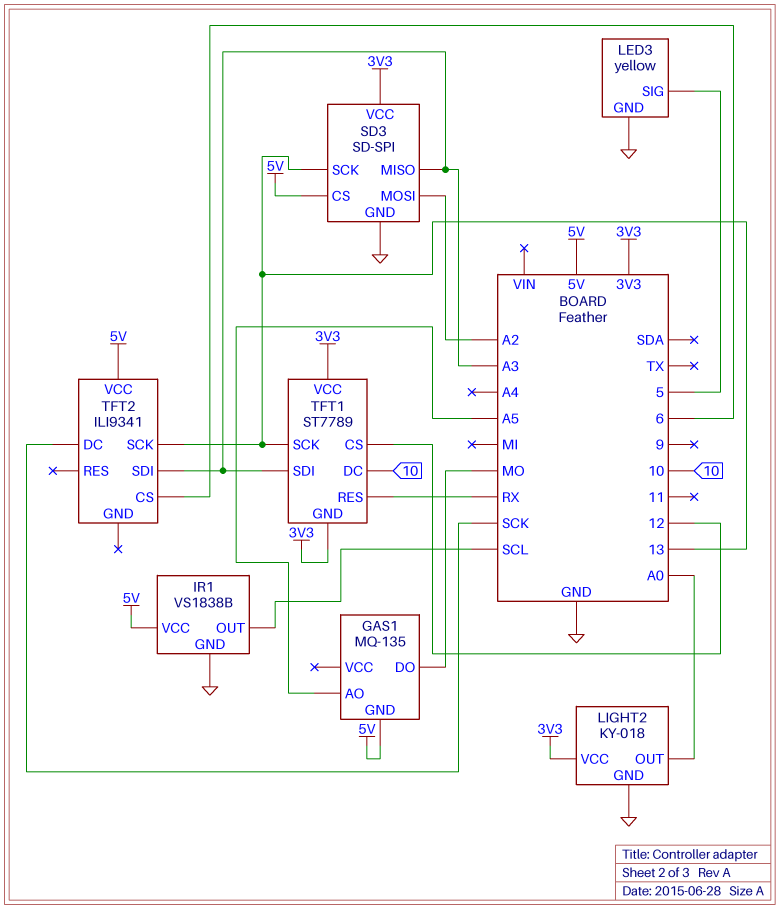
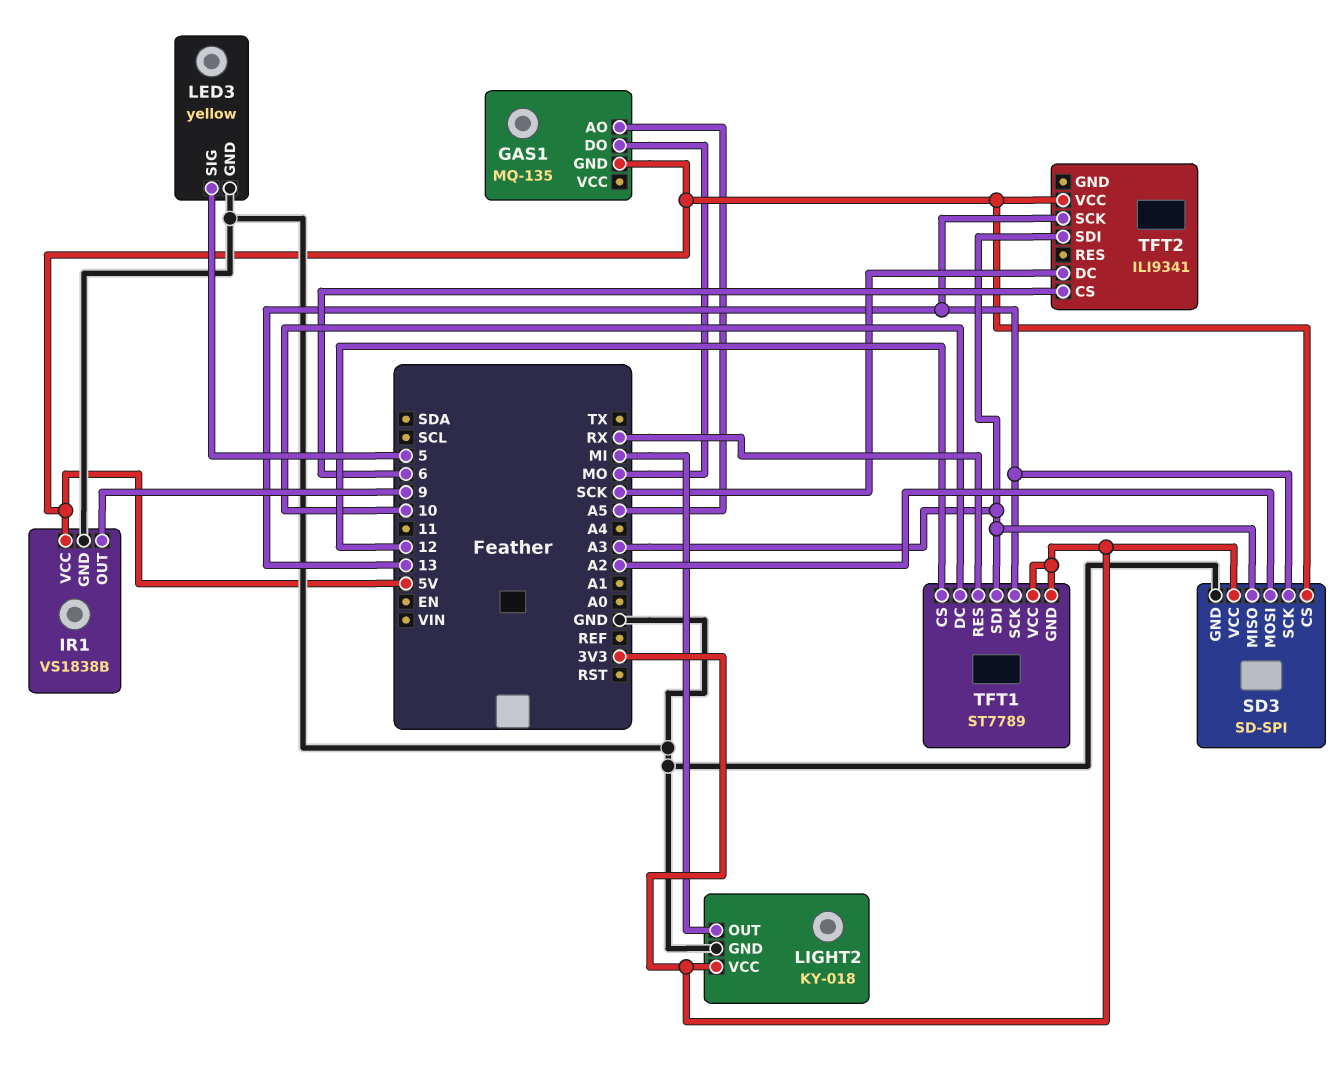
IR1 pin OUT: SCL -> 9
LIGHT2 pin OUT: A0 -> MI

